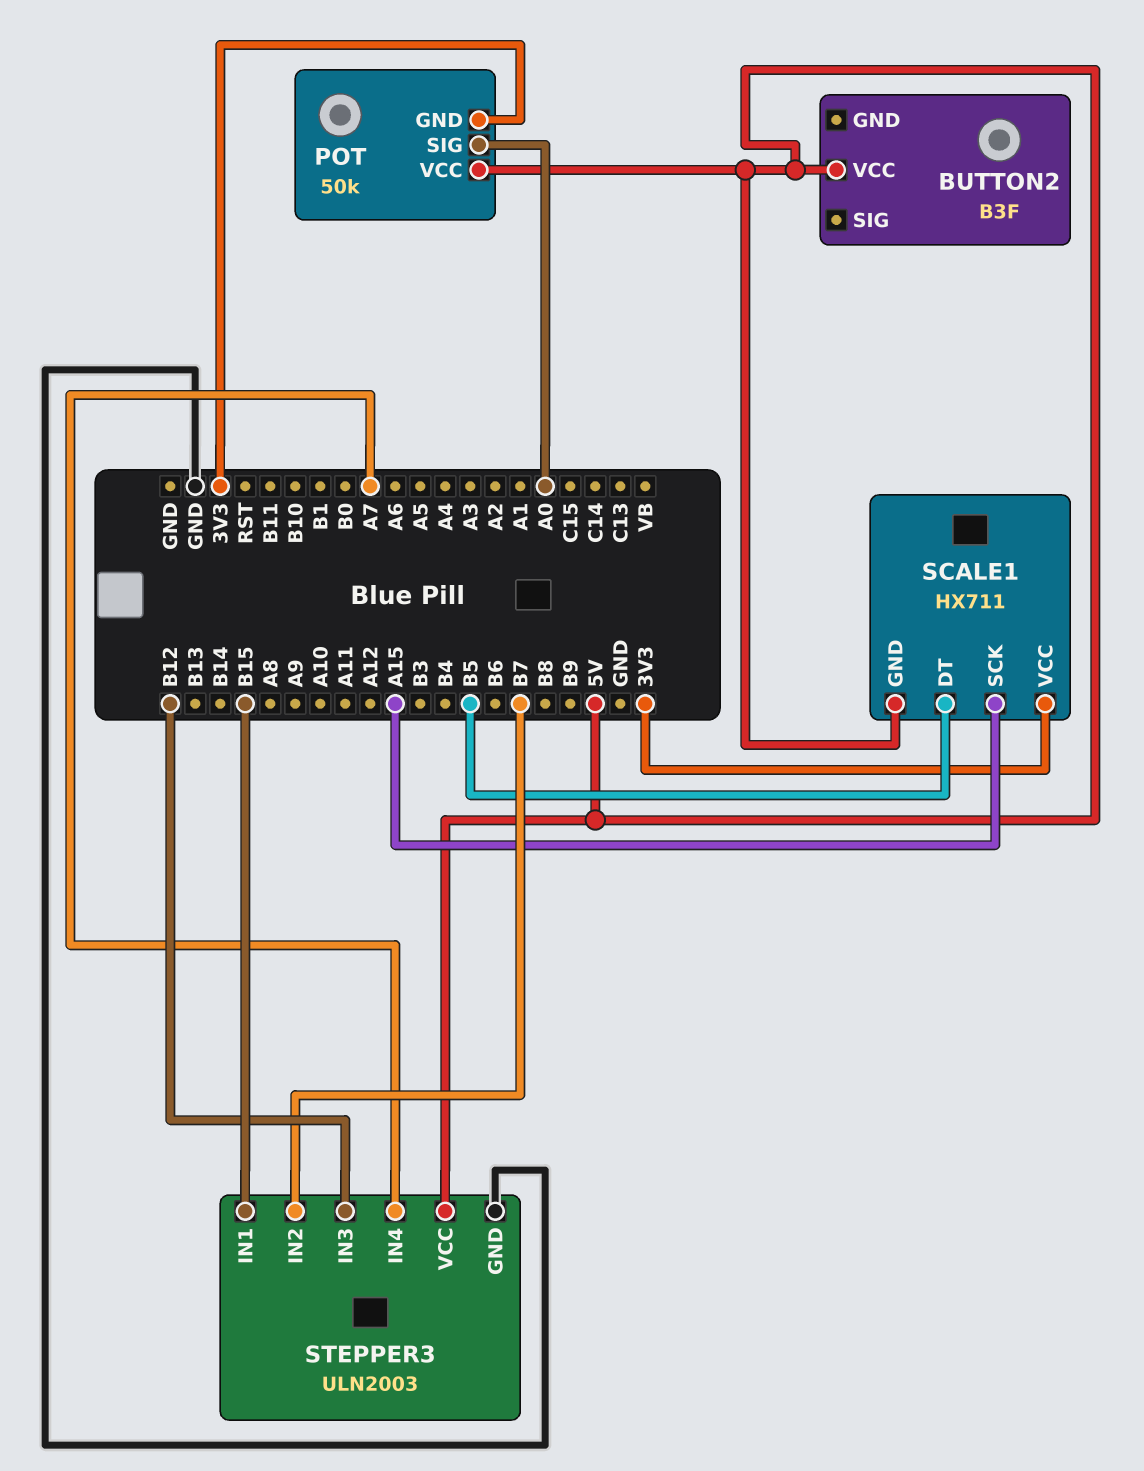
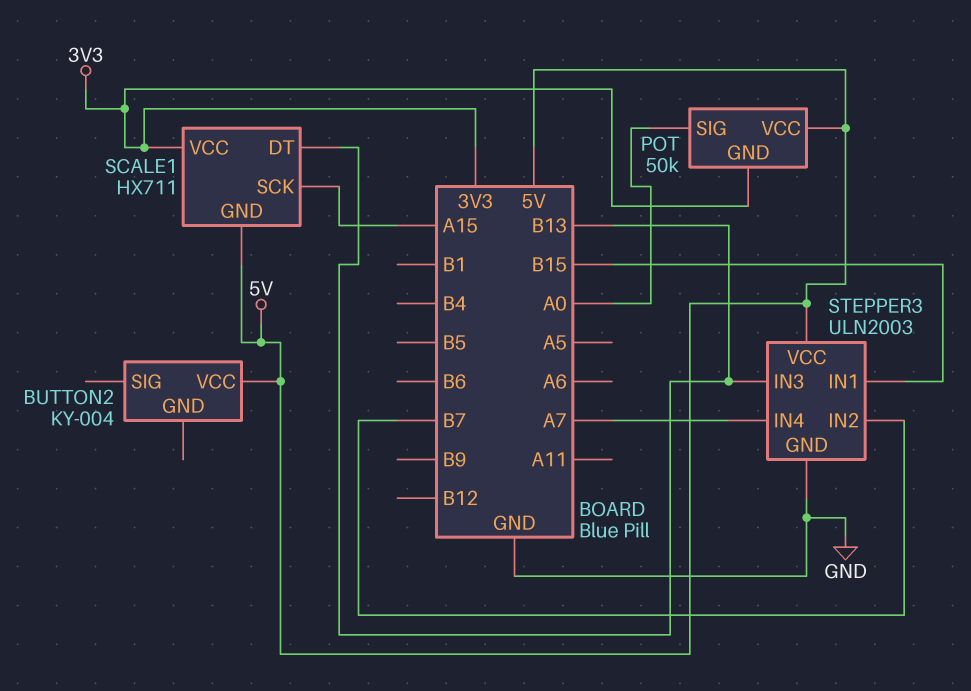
BUTTON2: B3F -> KY-004
SCALE1 pin DT: B5 -> B13
STEPPER3 pin IN3: B12 -> B13

